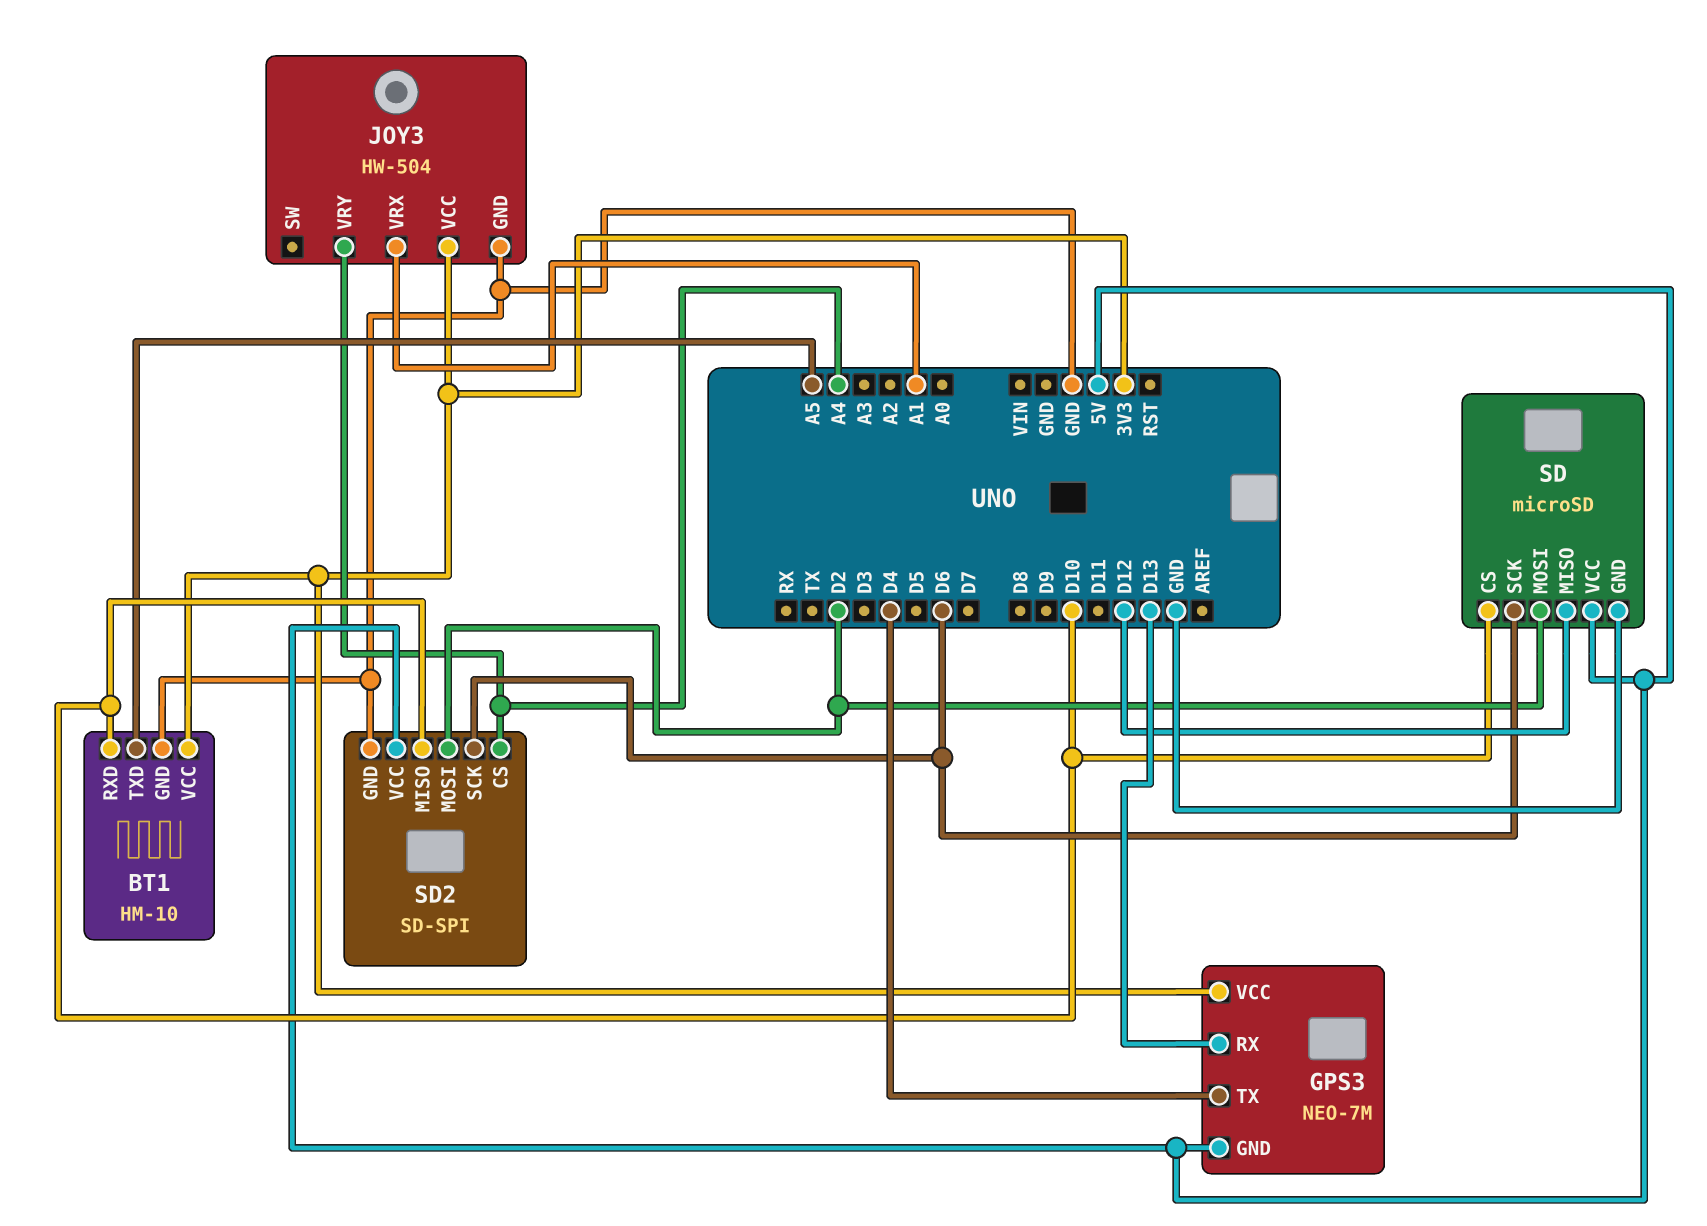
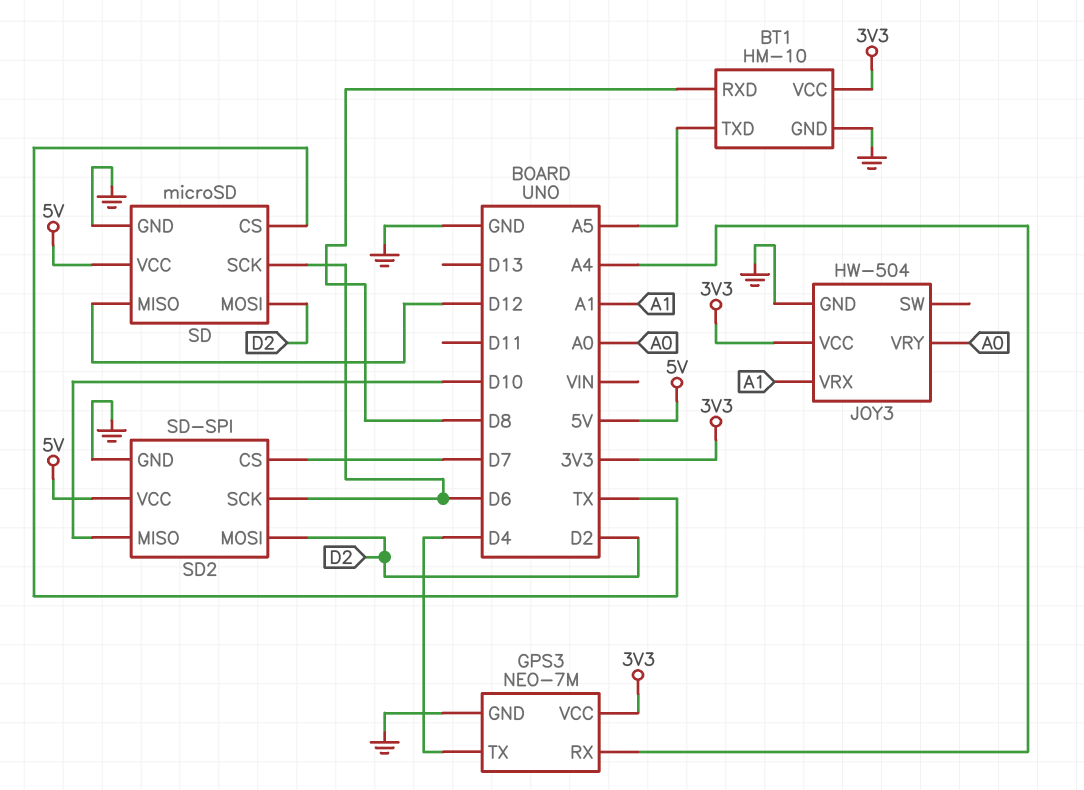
BT1 pin RXD: D10 -> D8
GPS3 pin GND: 5V -> GND
GPS3 pin RX: D13 -> A4
JOY3 pin VRY: A4 -> A0
SD pin CS: D10 -> TX
SD2 pin CS: A4 -> D7

